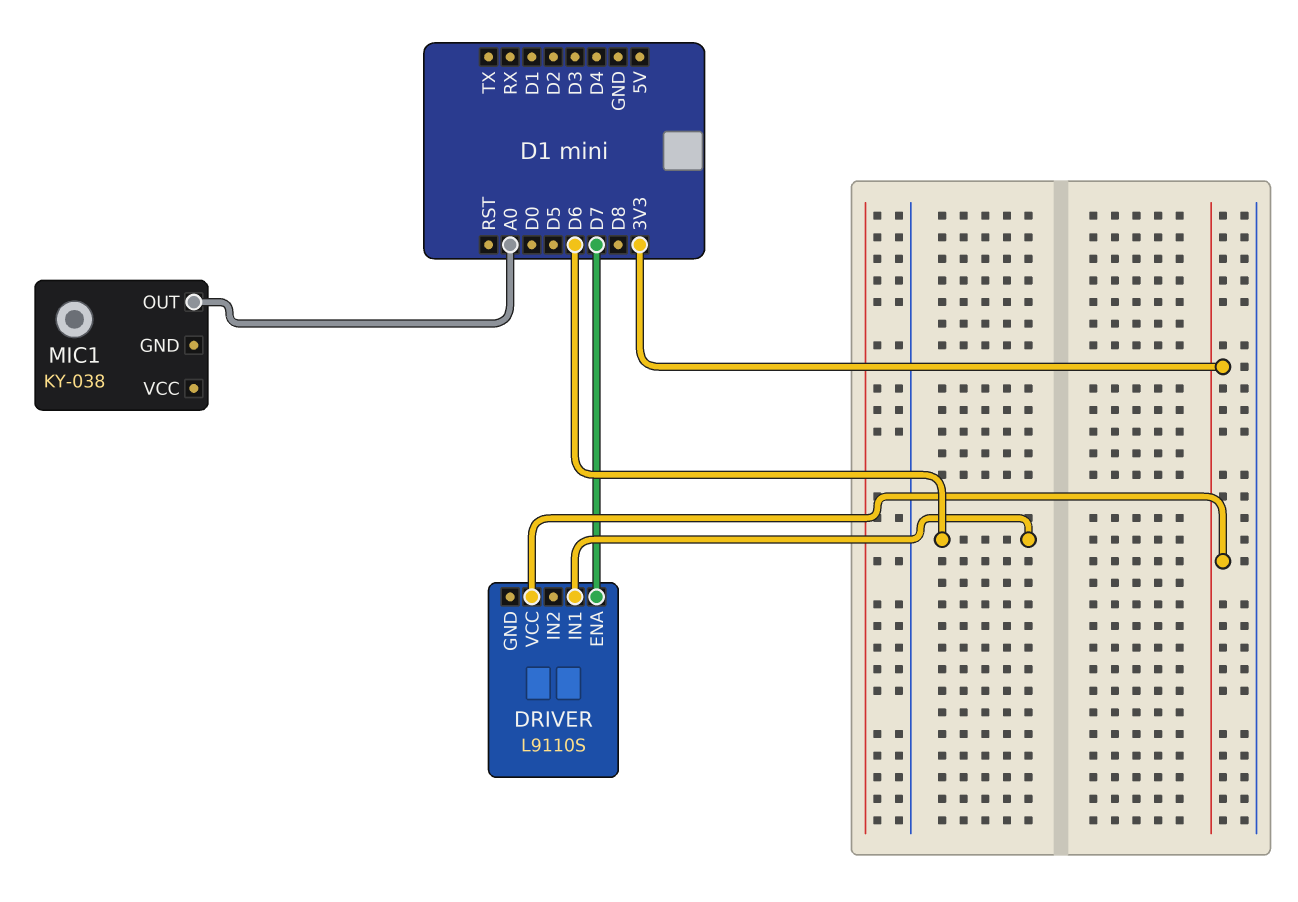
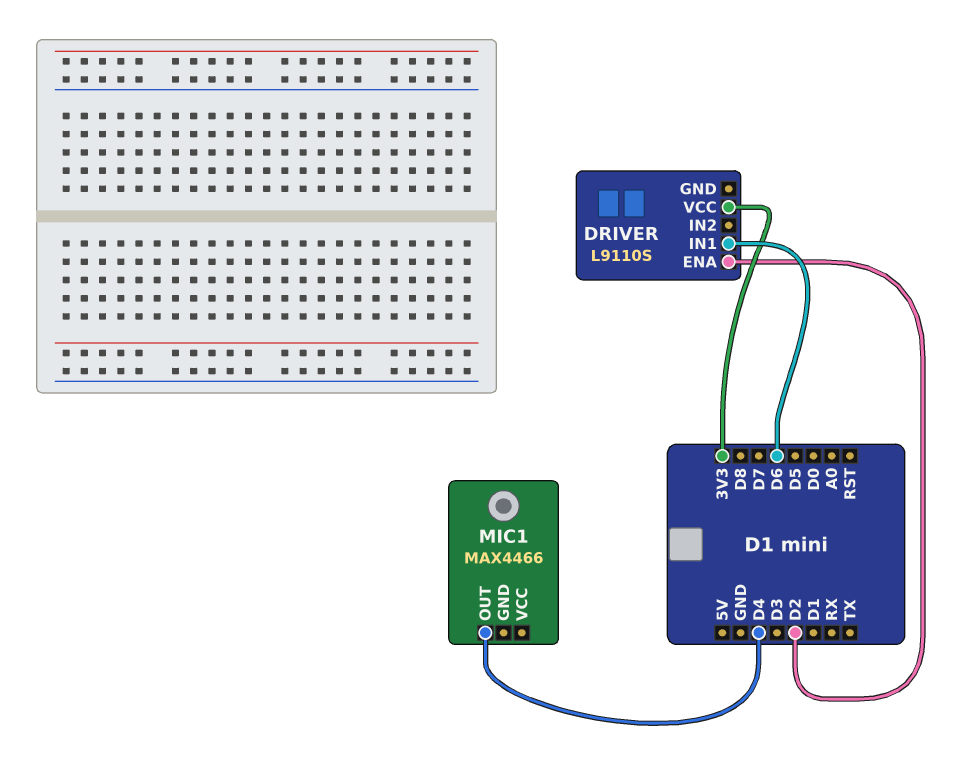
DRIVER pin ENA: D7 -> D2
MIC1: KY-038 -> MAX4466
MIC1 pin OUT: A0 -> D4

